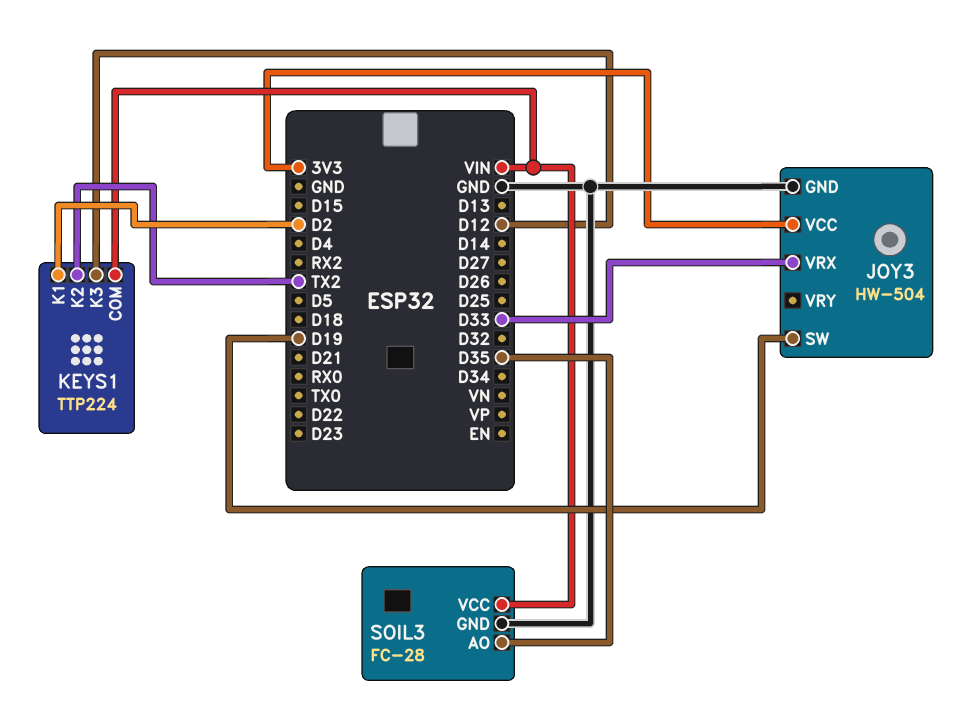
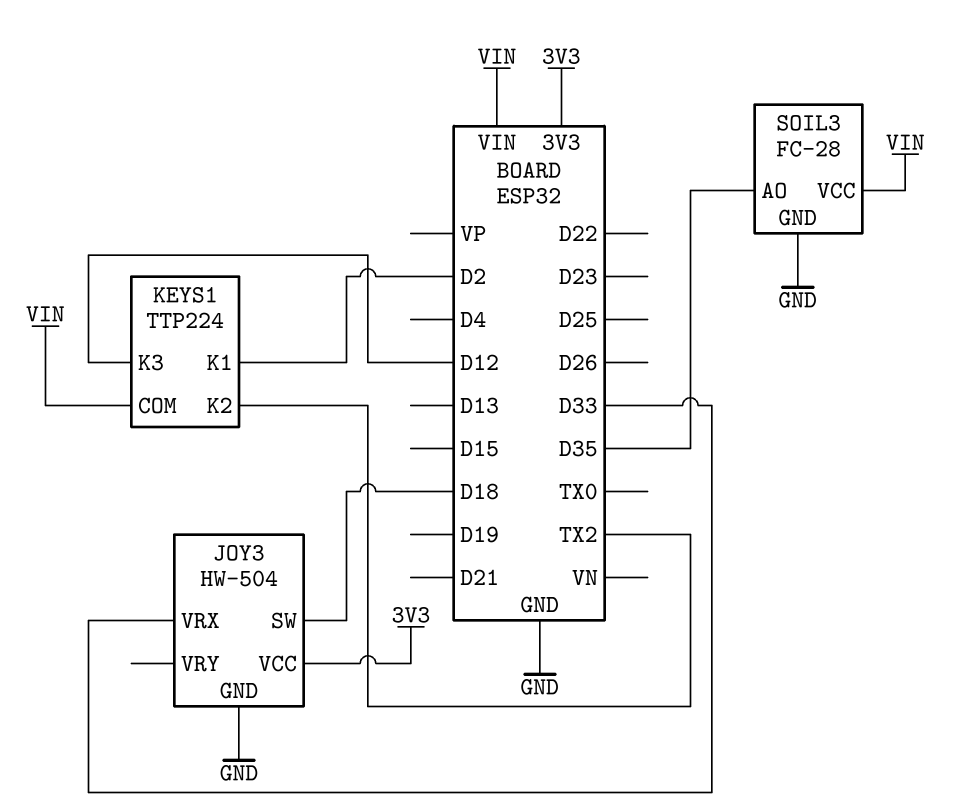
JOY3 pin SW: D19 -> D18

